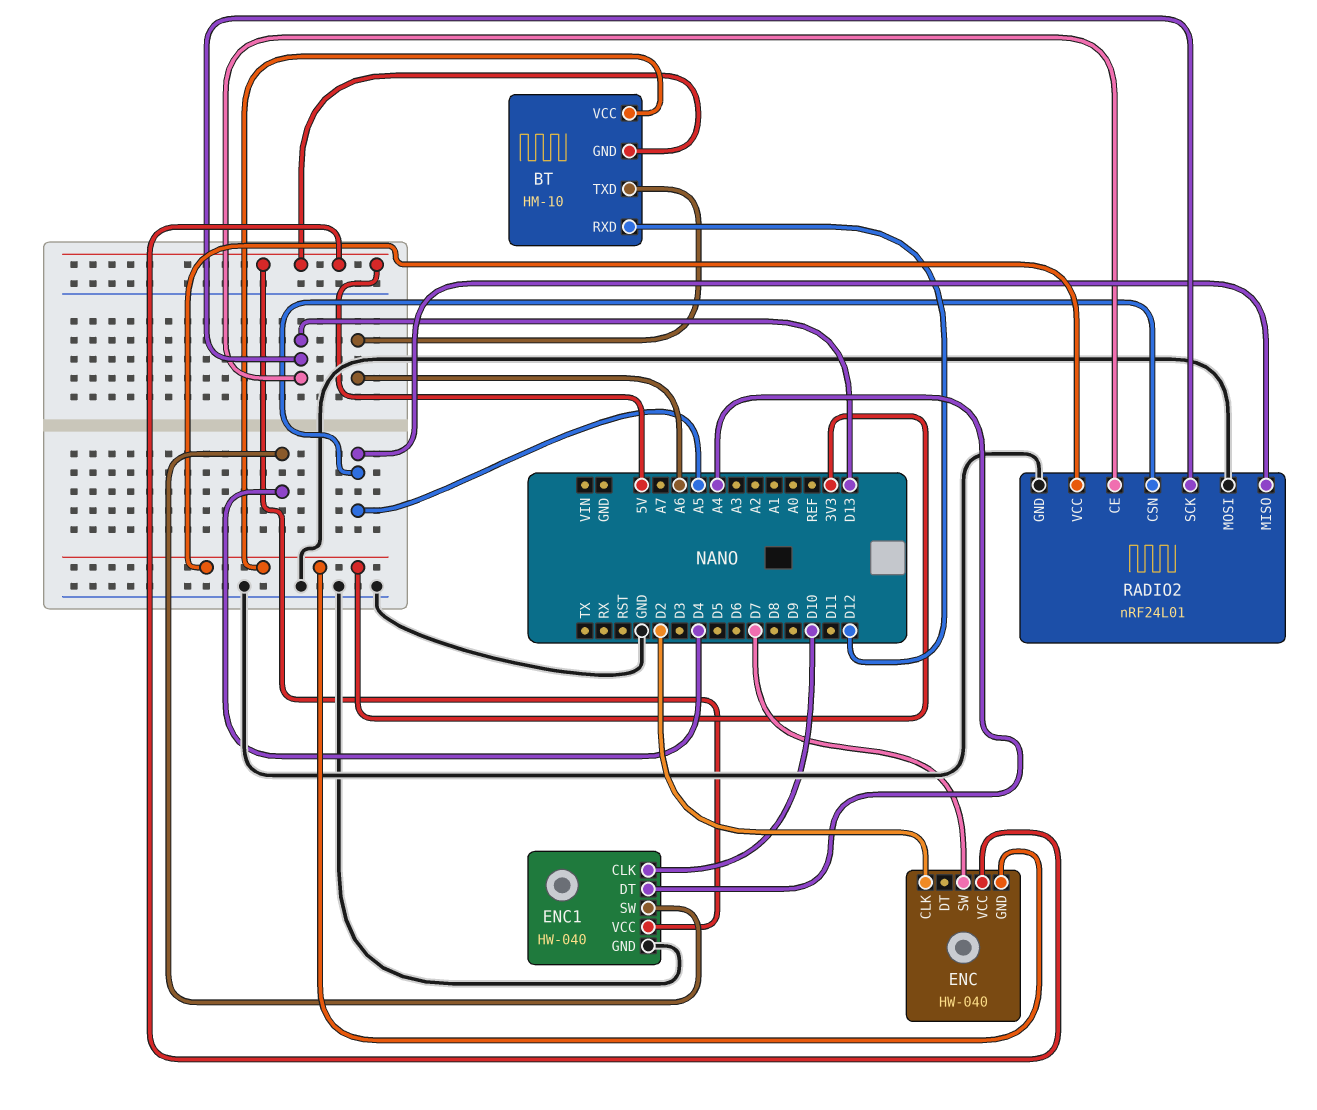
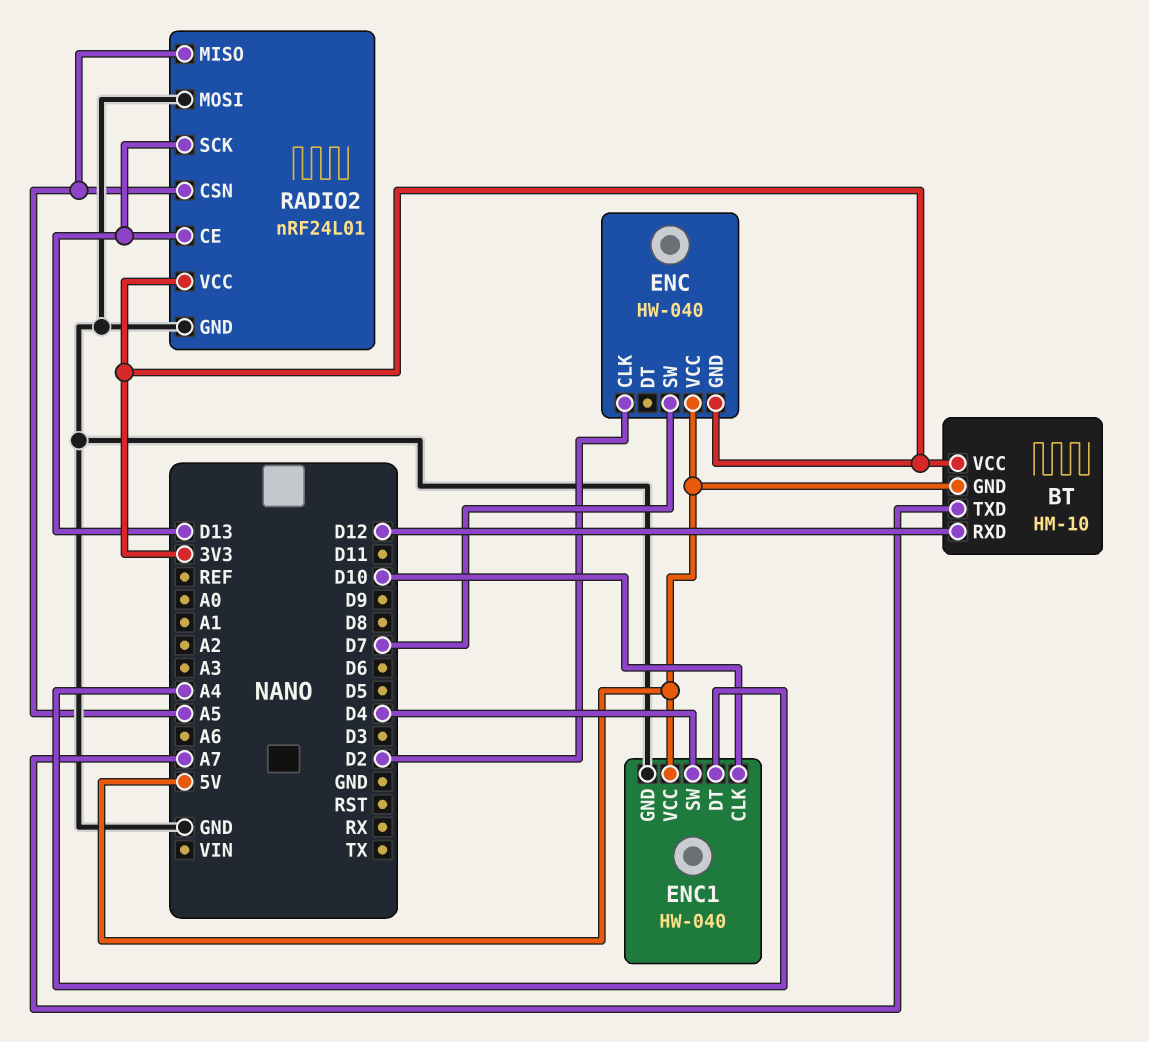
BT pin TXD: A6 -> A7

